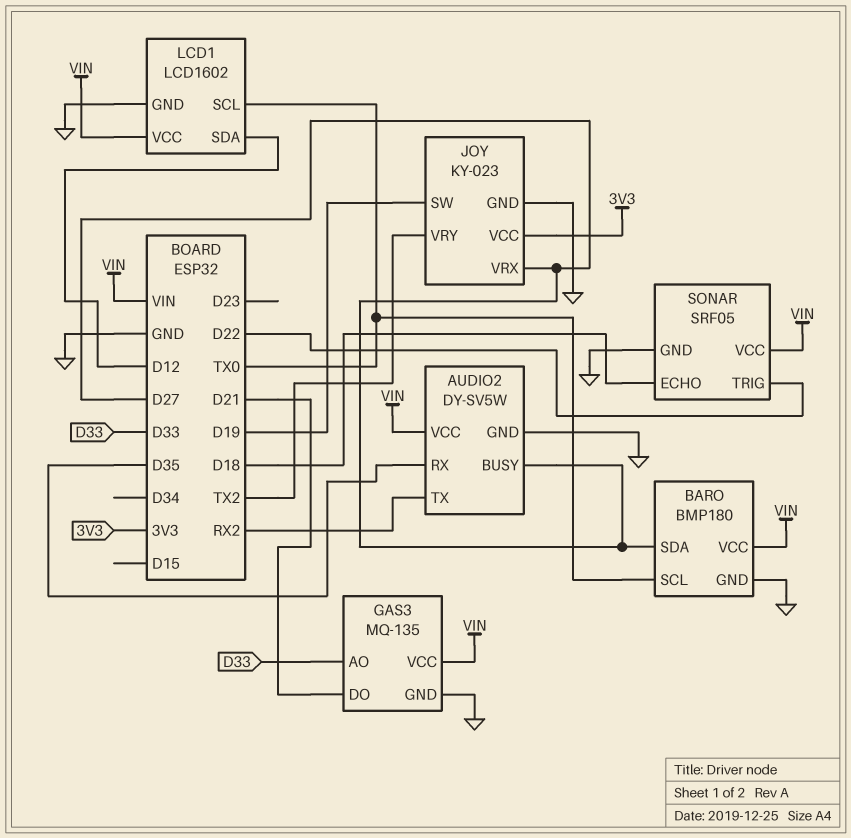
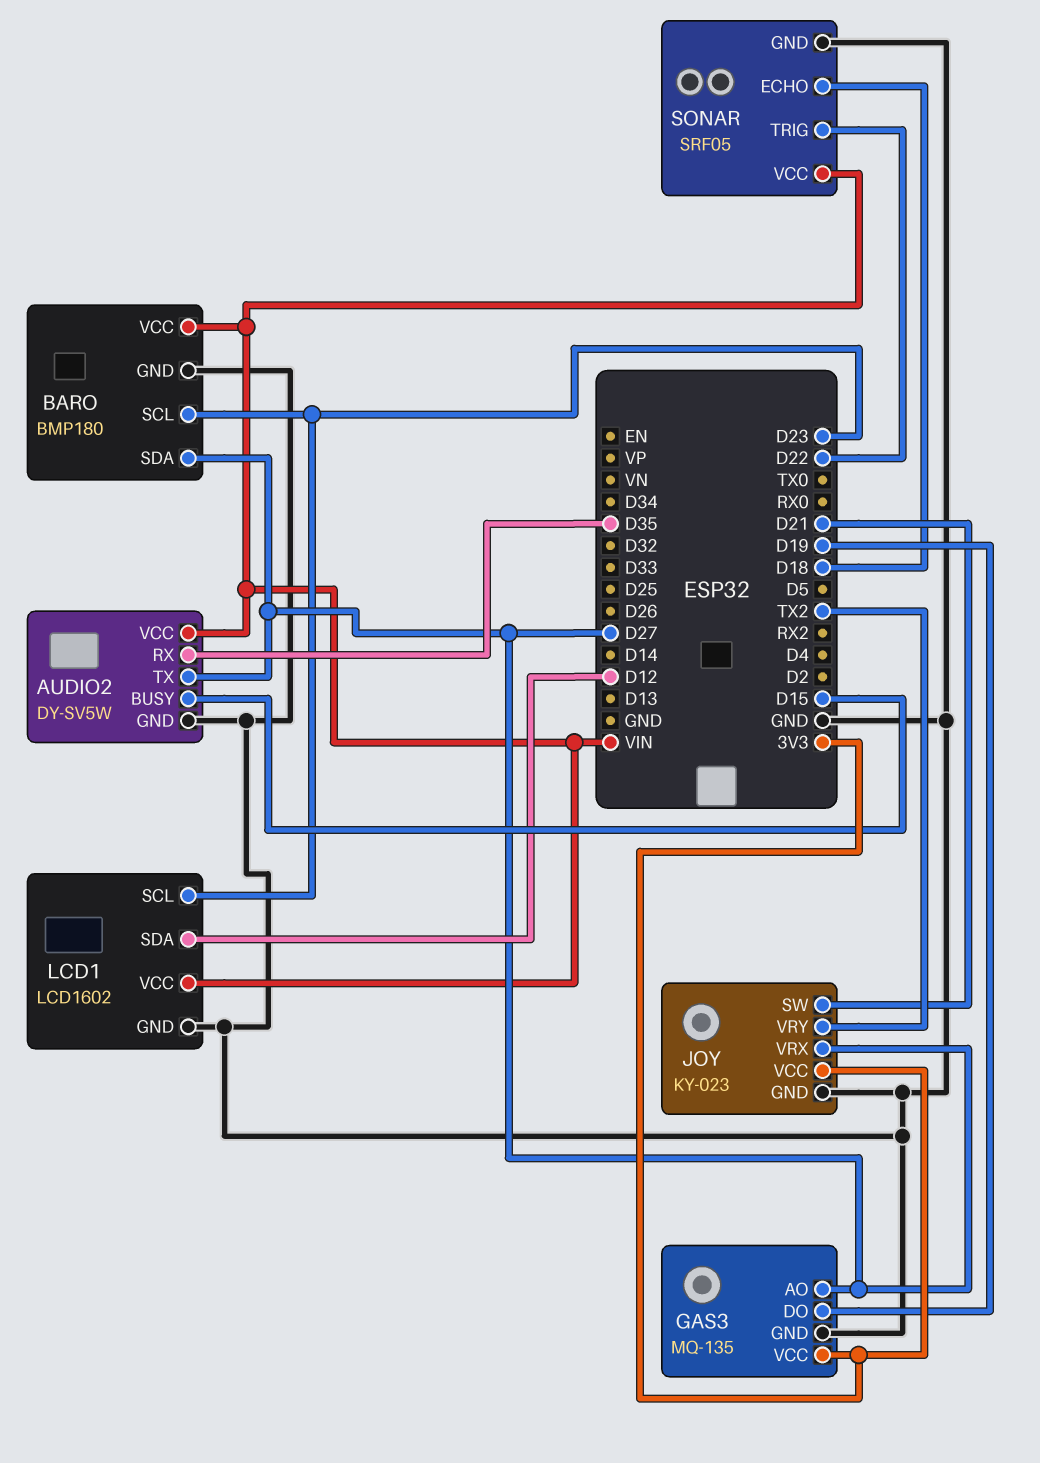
AUDIO2 pin BUSY: D27 -> D15
AUDIO2 pin TX: RX2 -> D27
BARO pin SCL: TX0 -> D23
GAS3 pin AO: D33 -> D27
GAS3 pin DO: D21 -> D19
GAS3 pin VCC: VIN -> 3V3
JOY pin SW: D19 -> D21
LCD1 pin SCL: TX0 -> D23

